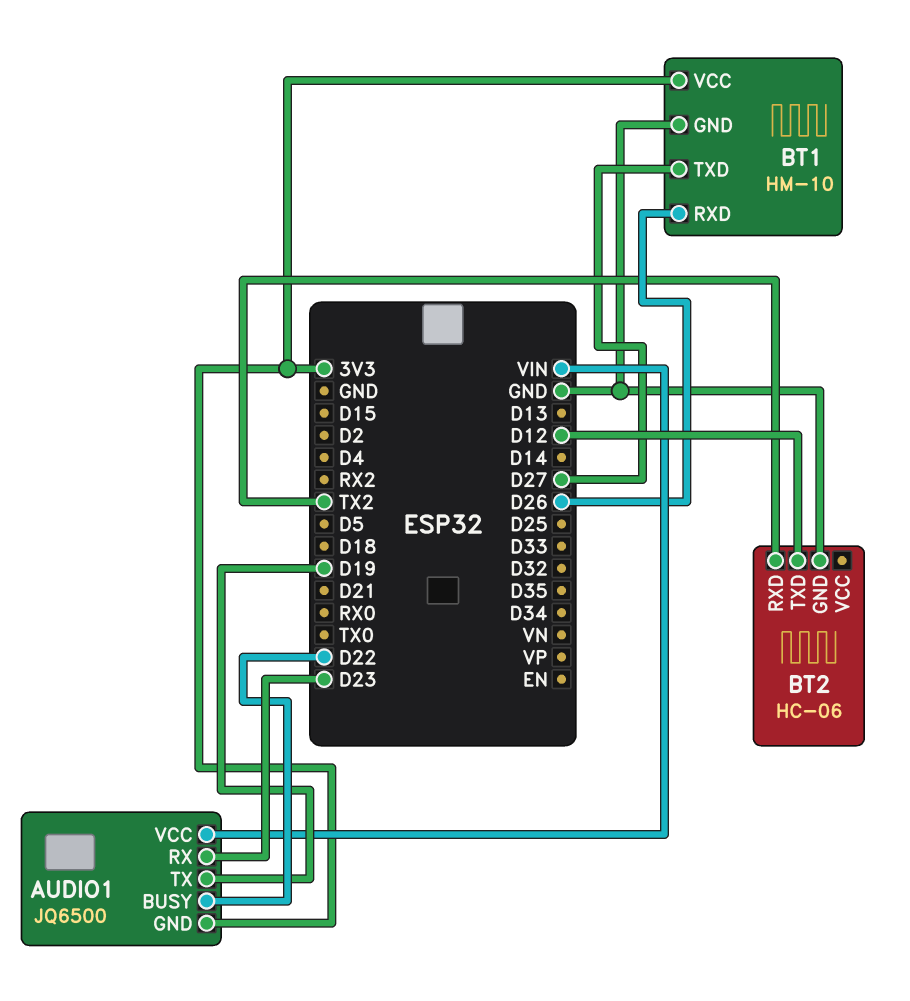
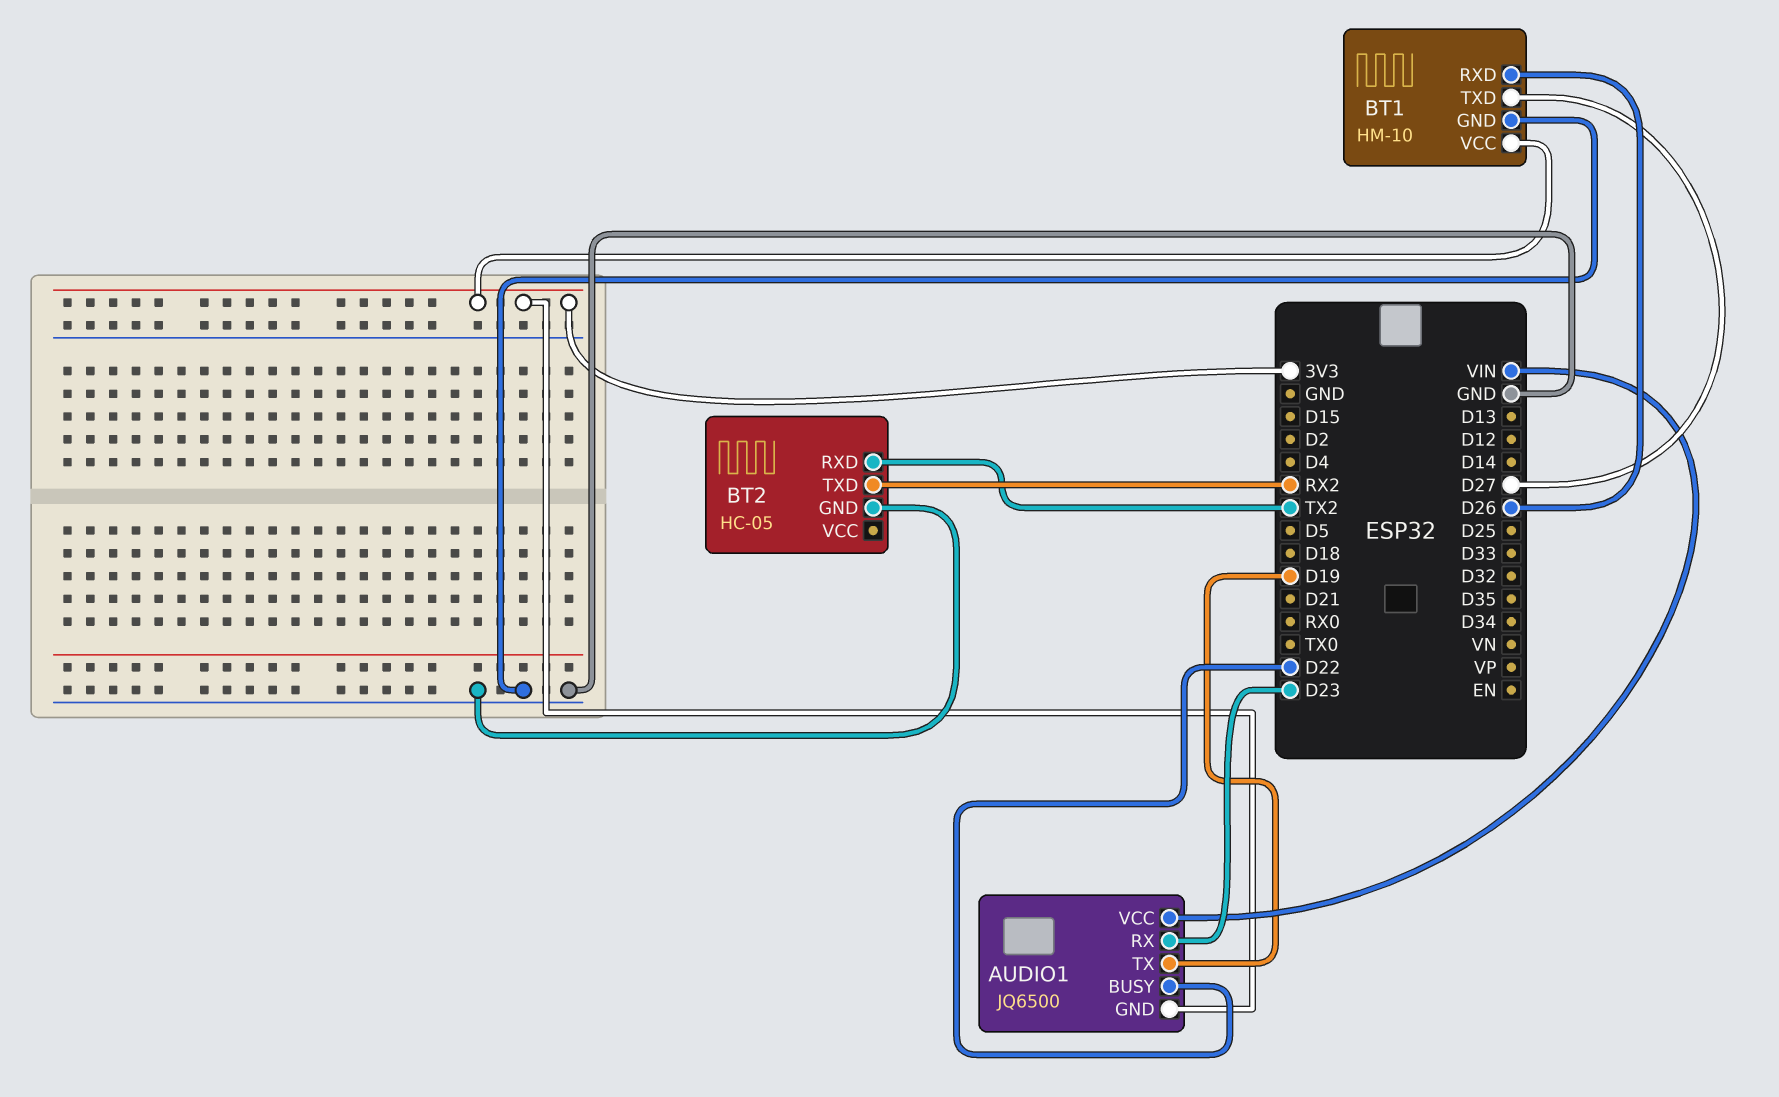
BT2: HC-06 -> HC-05
BT2 pin TXD: D12 -> RX2

